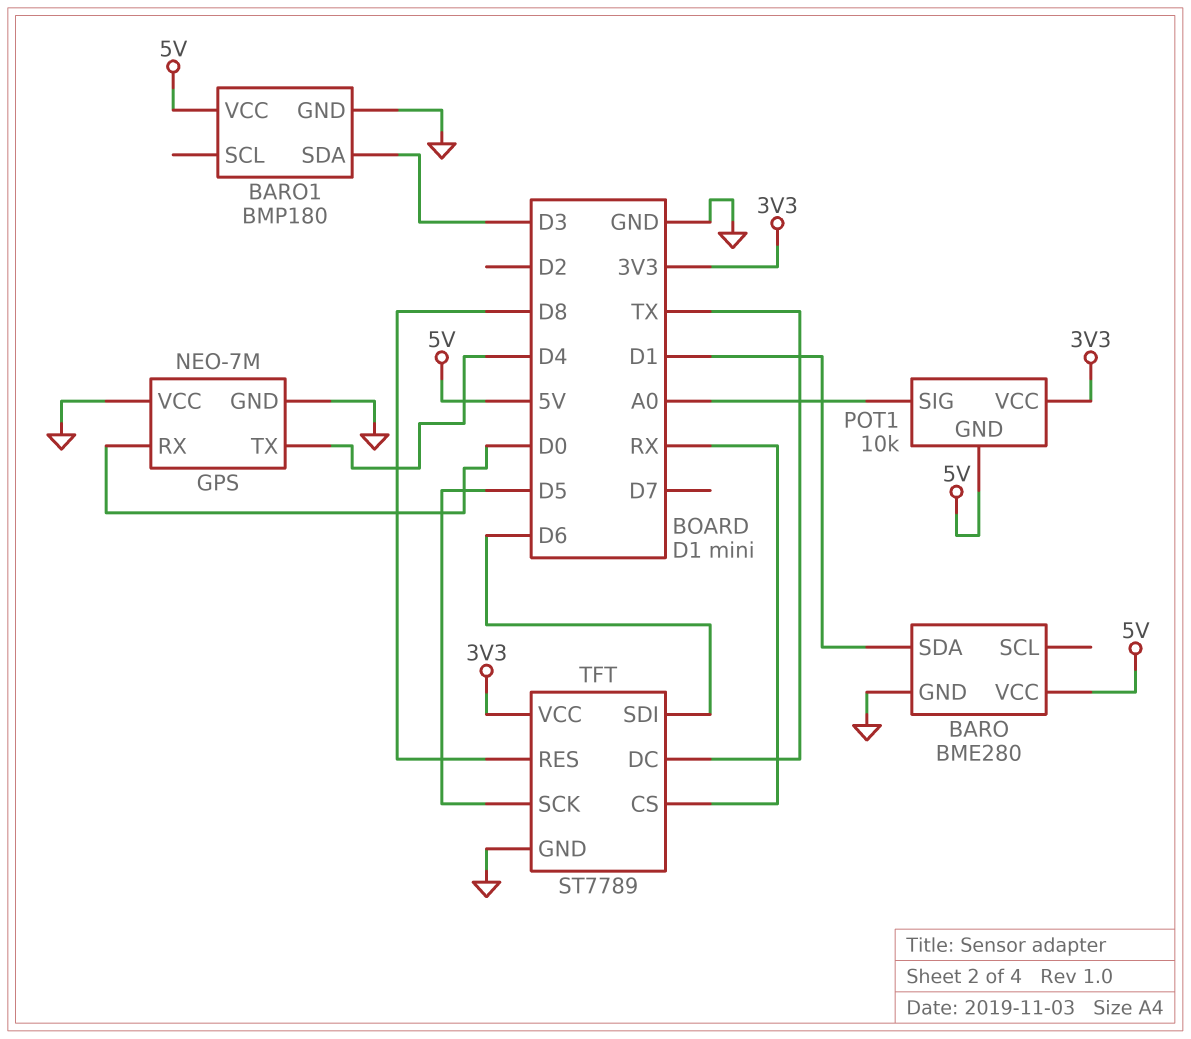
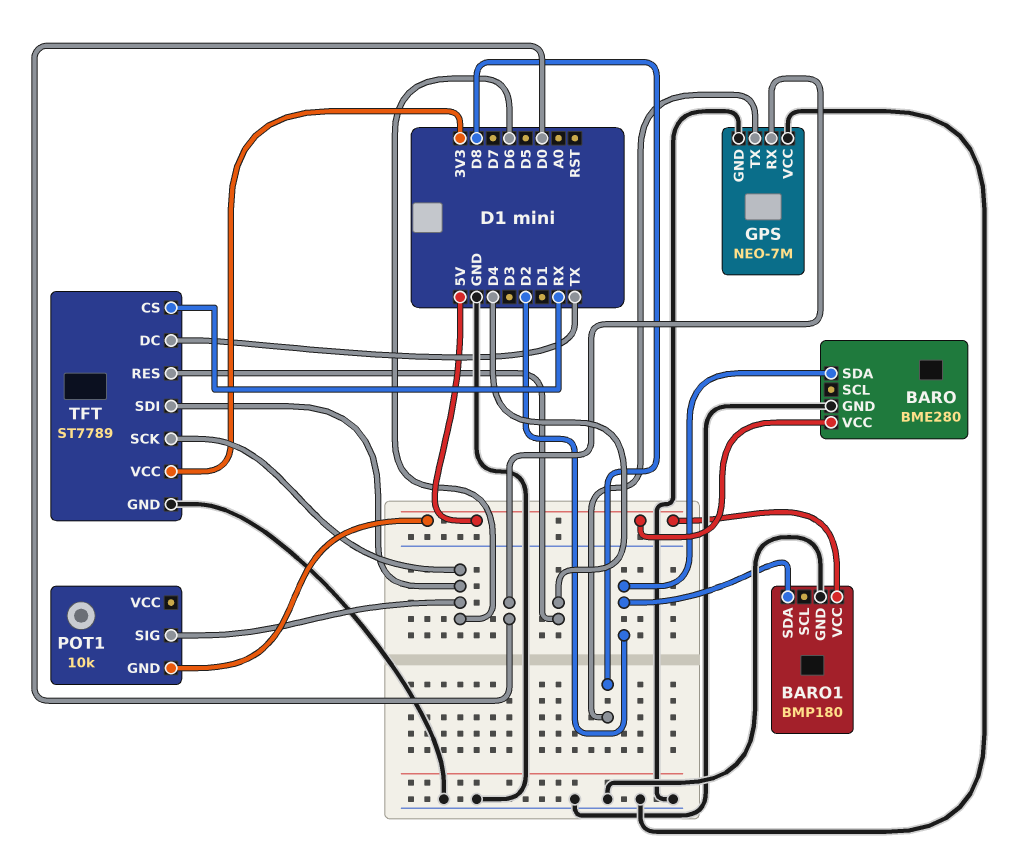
BARO pin SDA: D1 -> D2
BARO1 pin SDA: D3 -> D2
GPS pin TX: D4 -> D8
POT1 pin SIG: A0 -> D6
POT1 pin VCC: 3V3 -> none
TFT pin RES: D8 -> D4
TFT pin SCK: D5 -> D6

